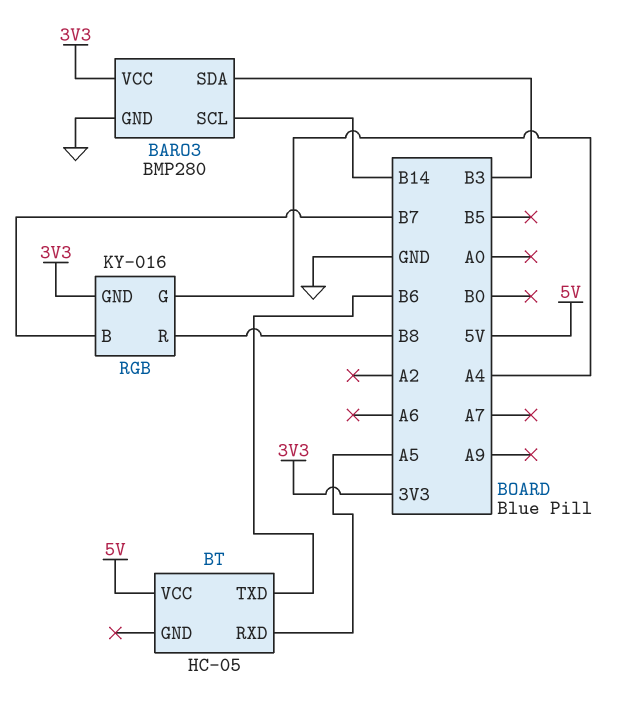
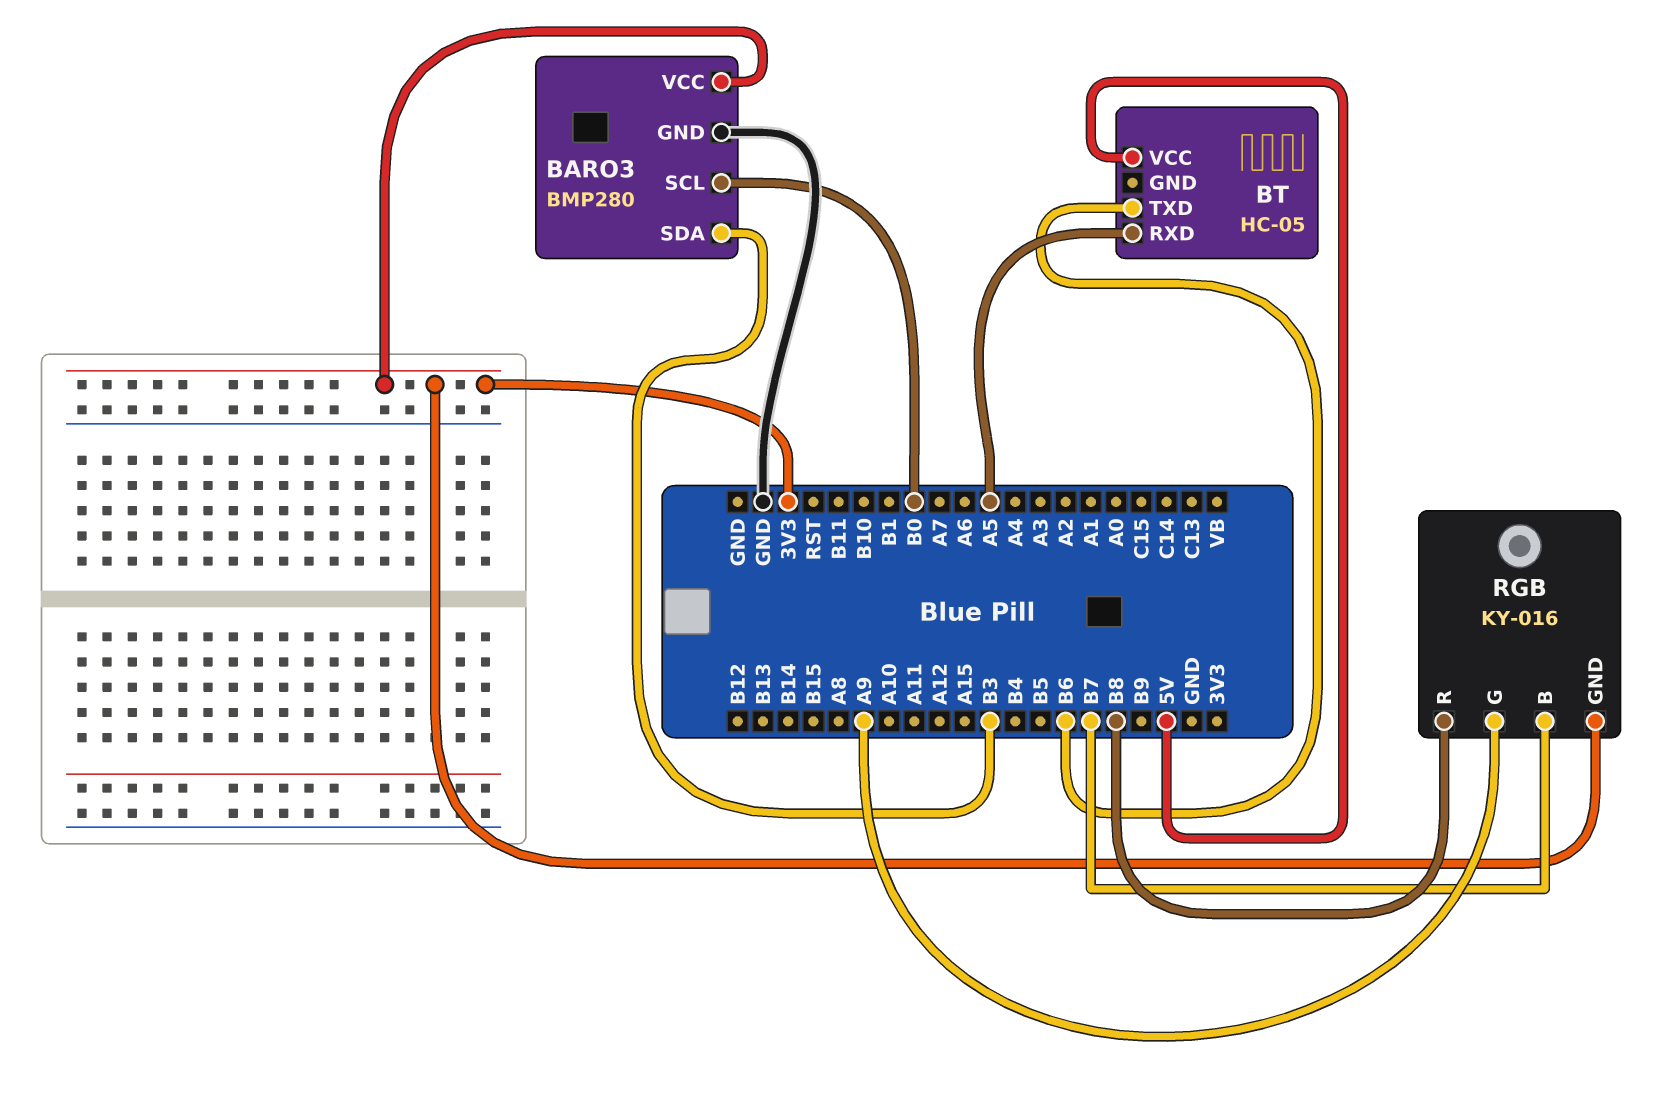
BARO3 pin SCL: B14 -> B0
RGB pin G: A4 -> A9

